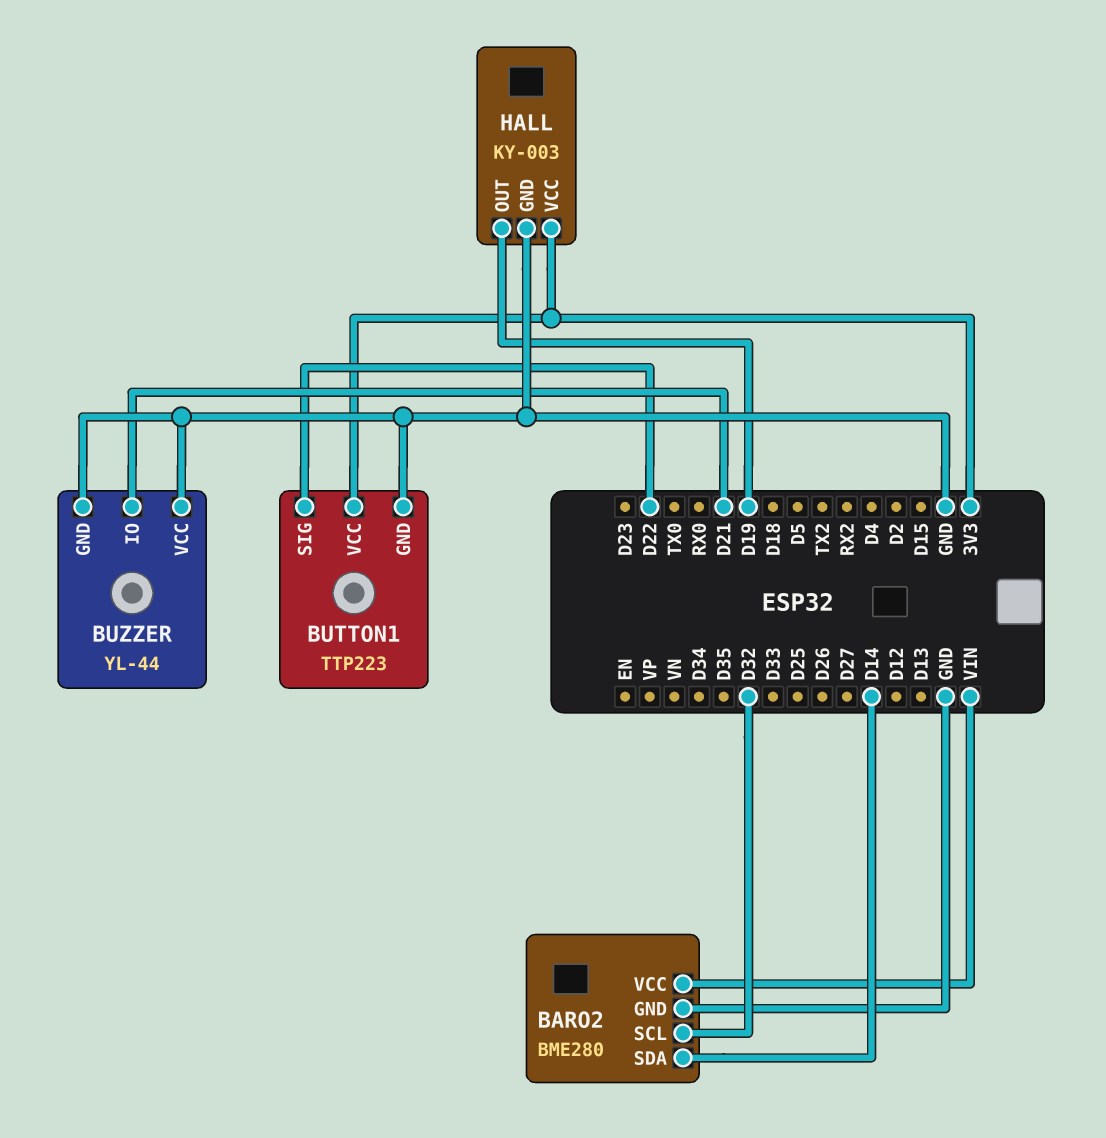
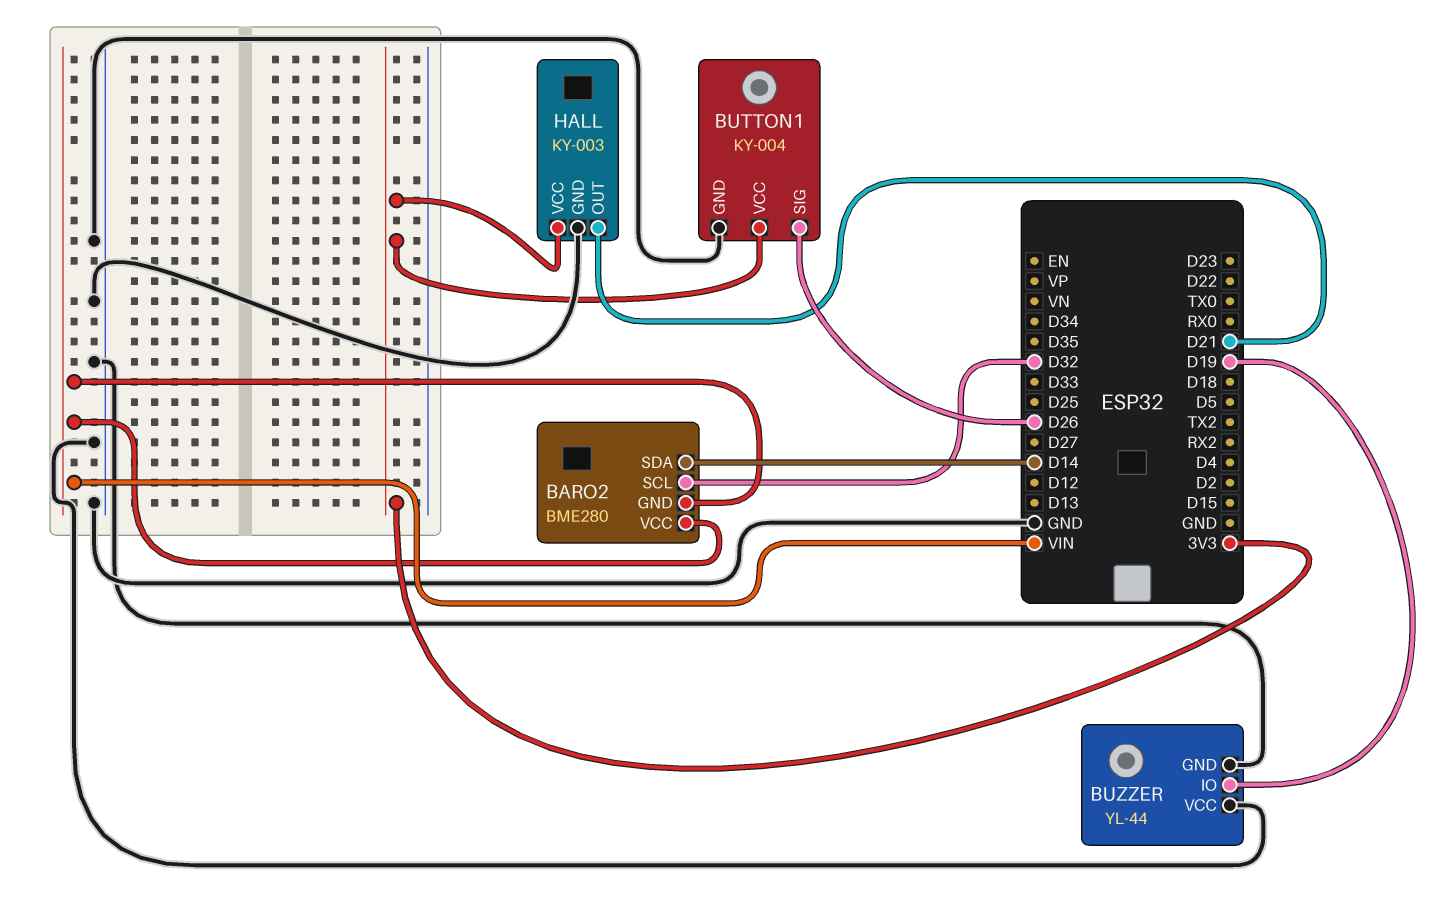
BARO2 pin GND: GND -> VIN
BUTTON1: TTP223 -> KY-004
BUTTON1 pin SIG: D22 -> D26
BUZZER pin IO: D21 -> D19
HALL pin OUT: D19 -> D21

